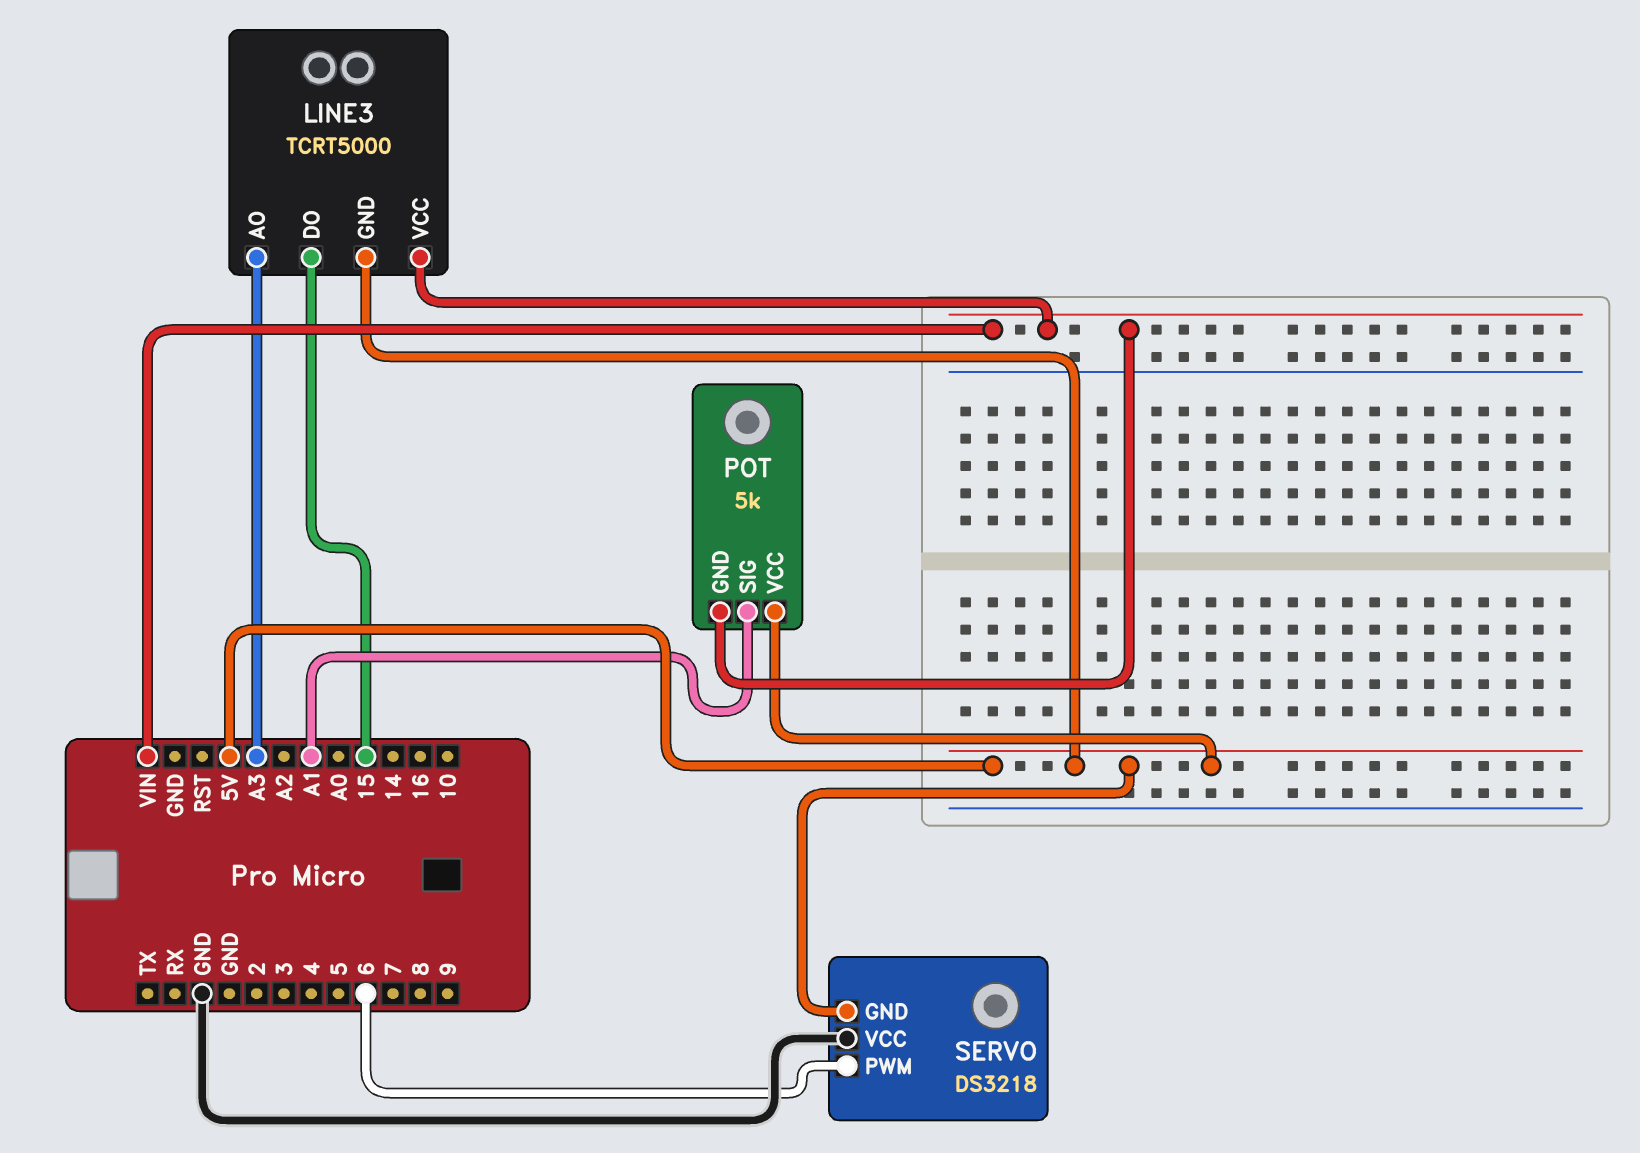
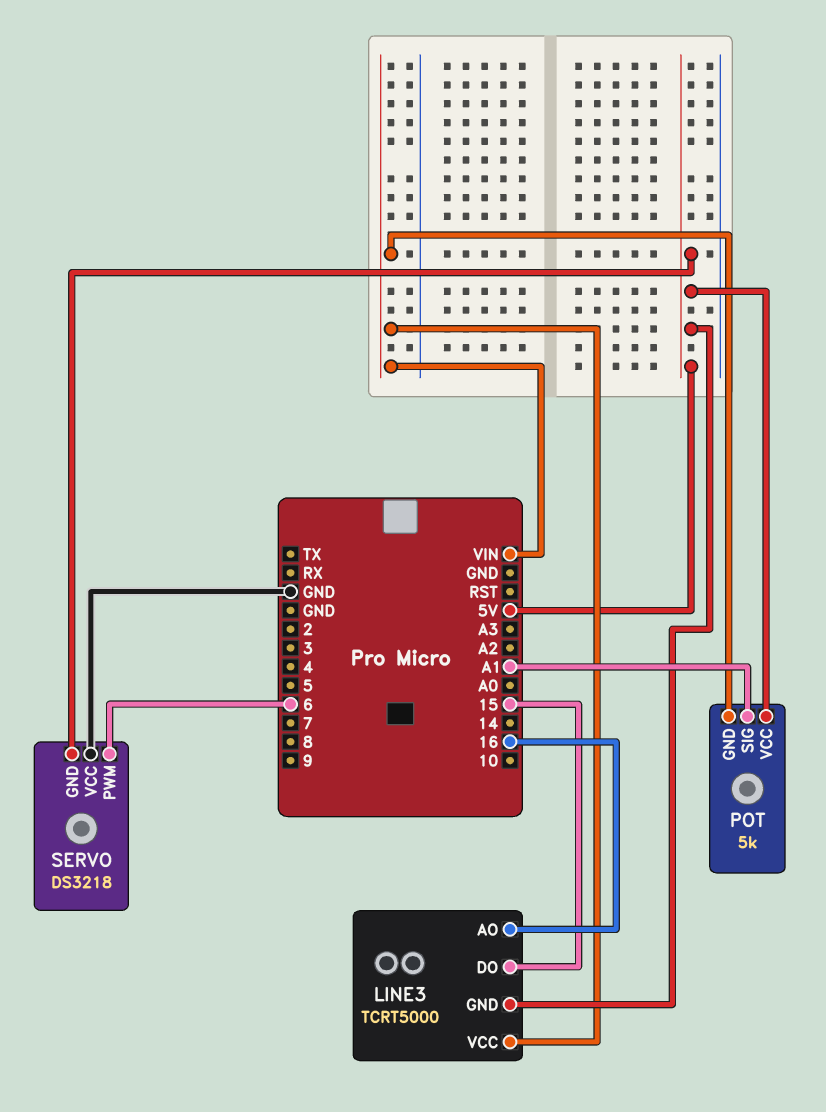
LINE3 pin AO: A3 -> 16

